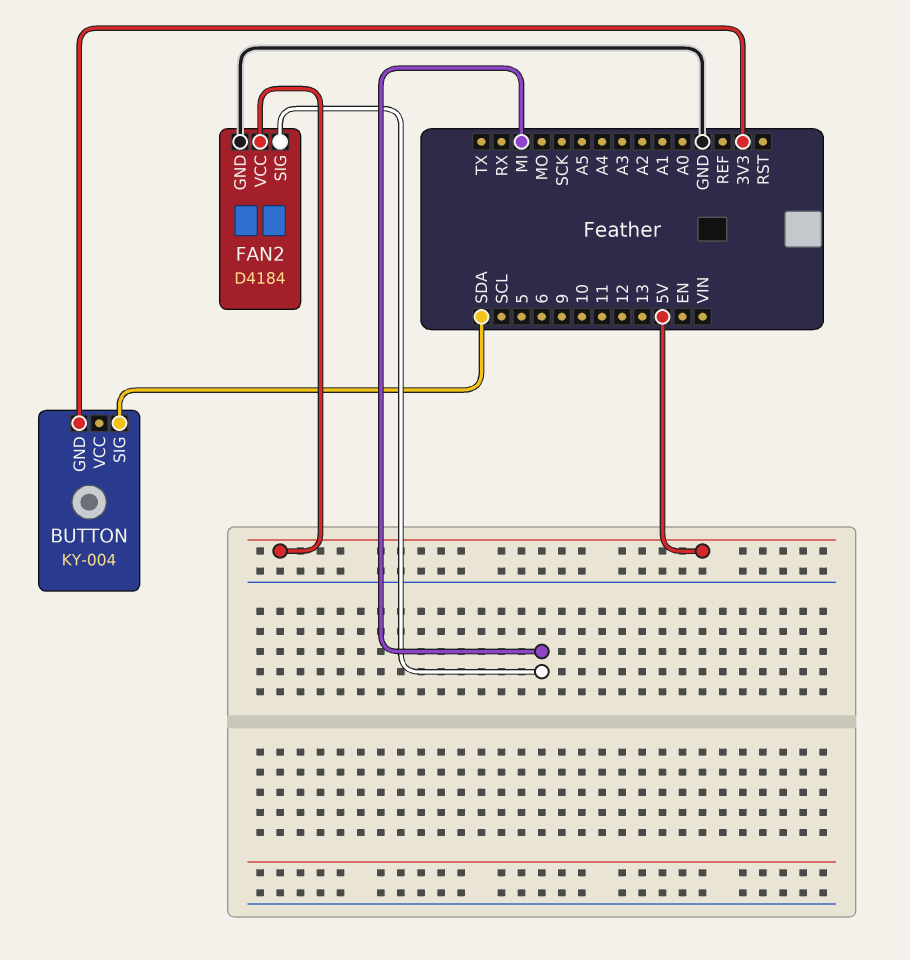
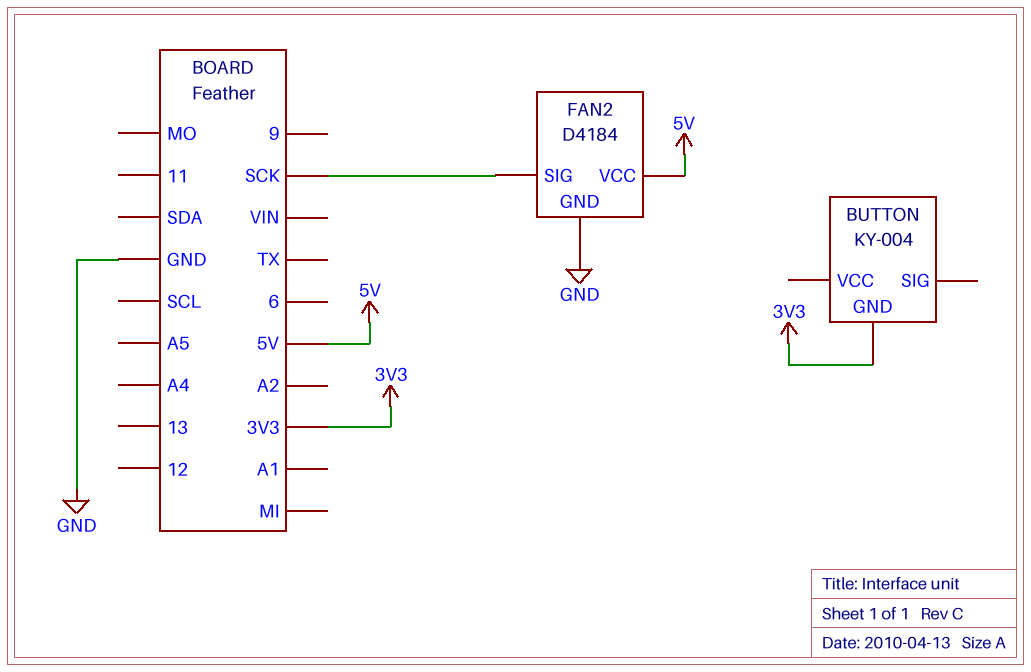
BUTTON pin SIG: SDA -> none
FAN2 pin SIG: MI -> SCK

